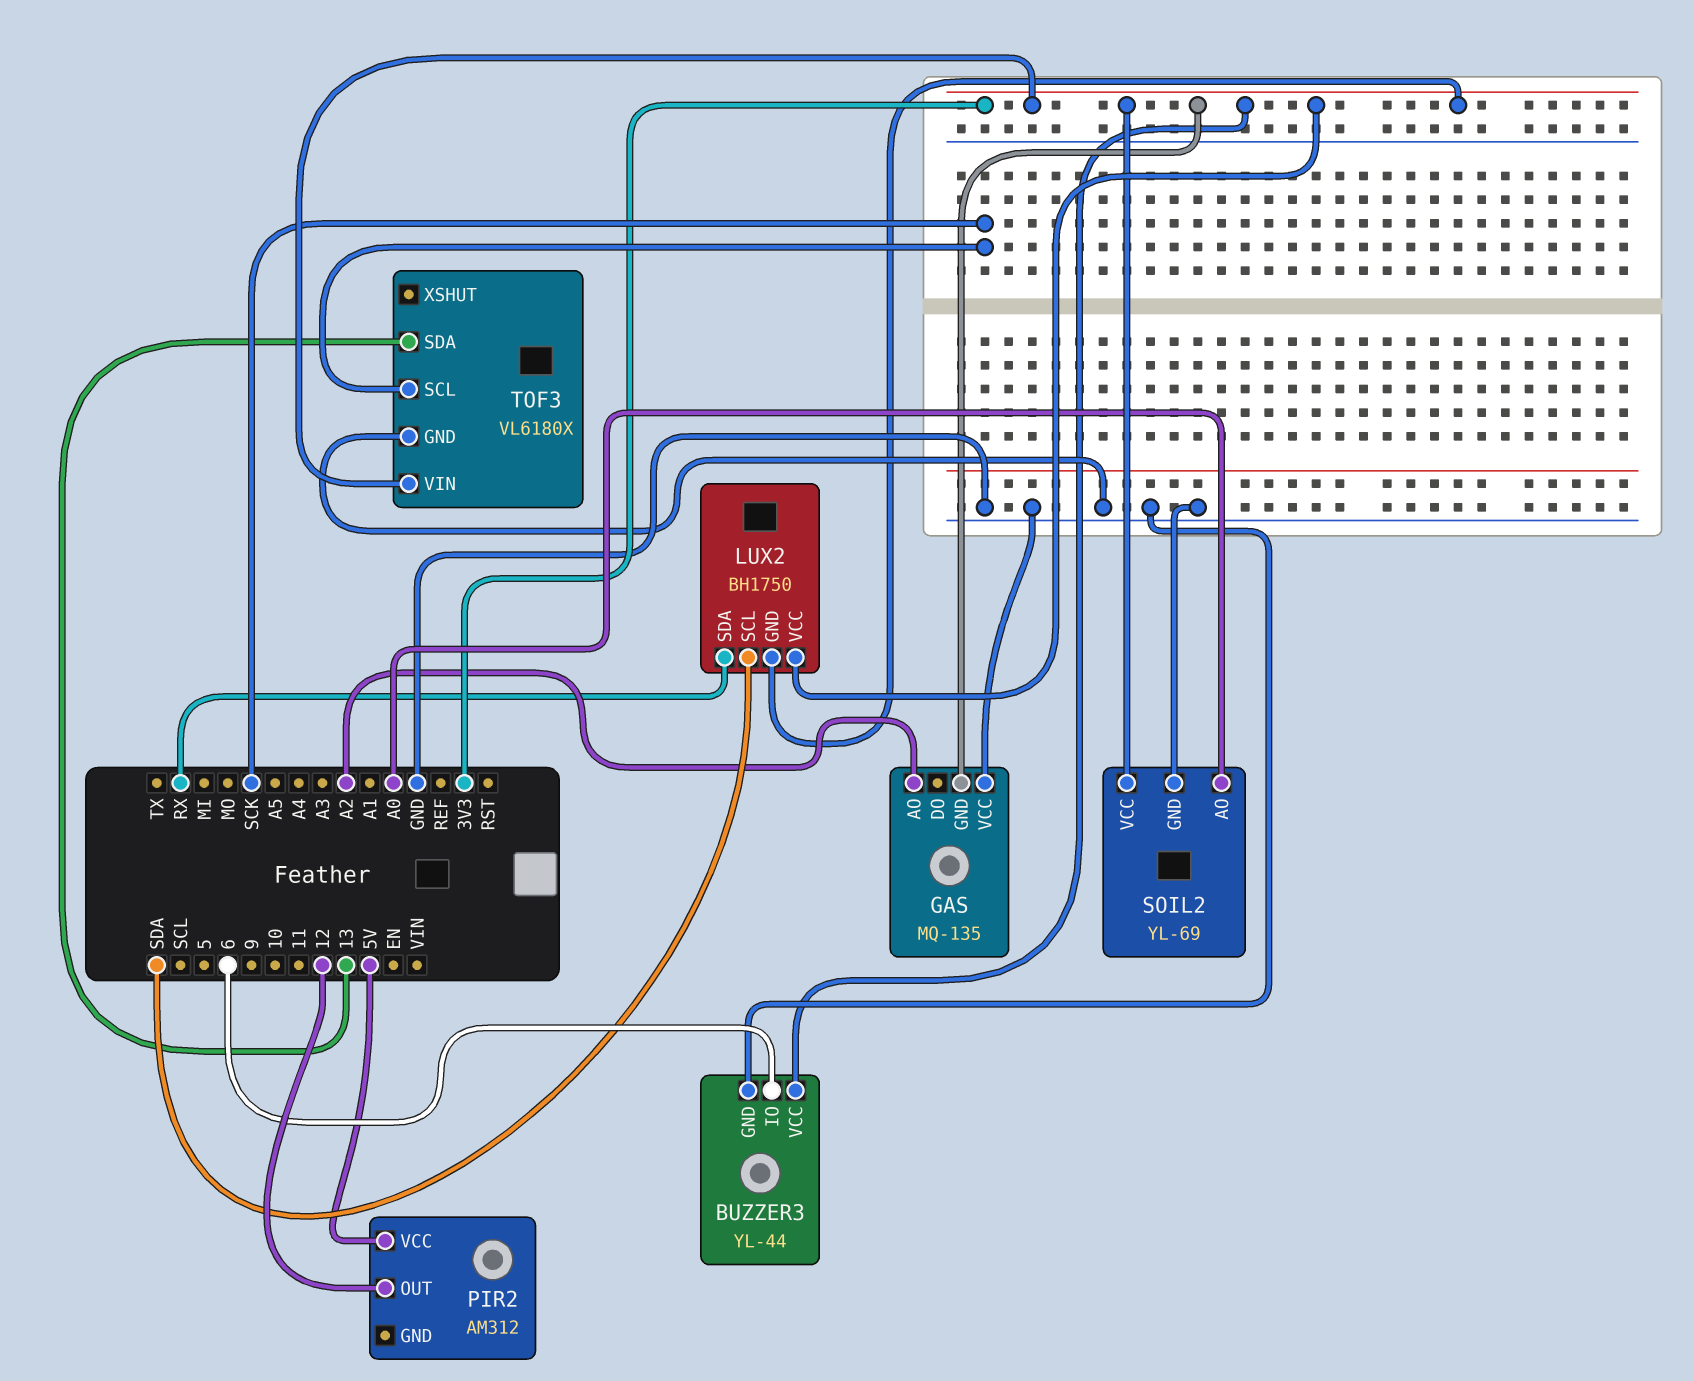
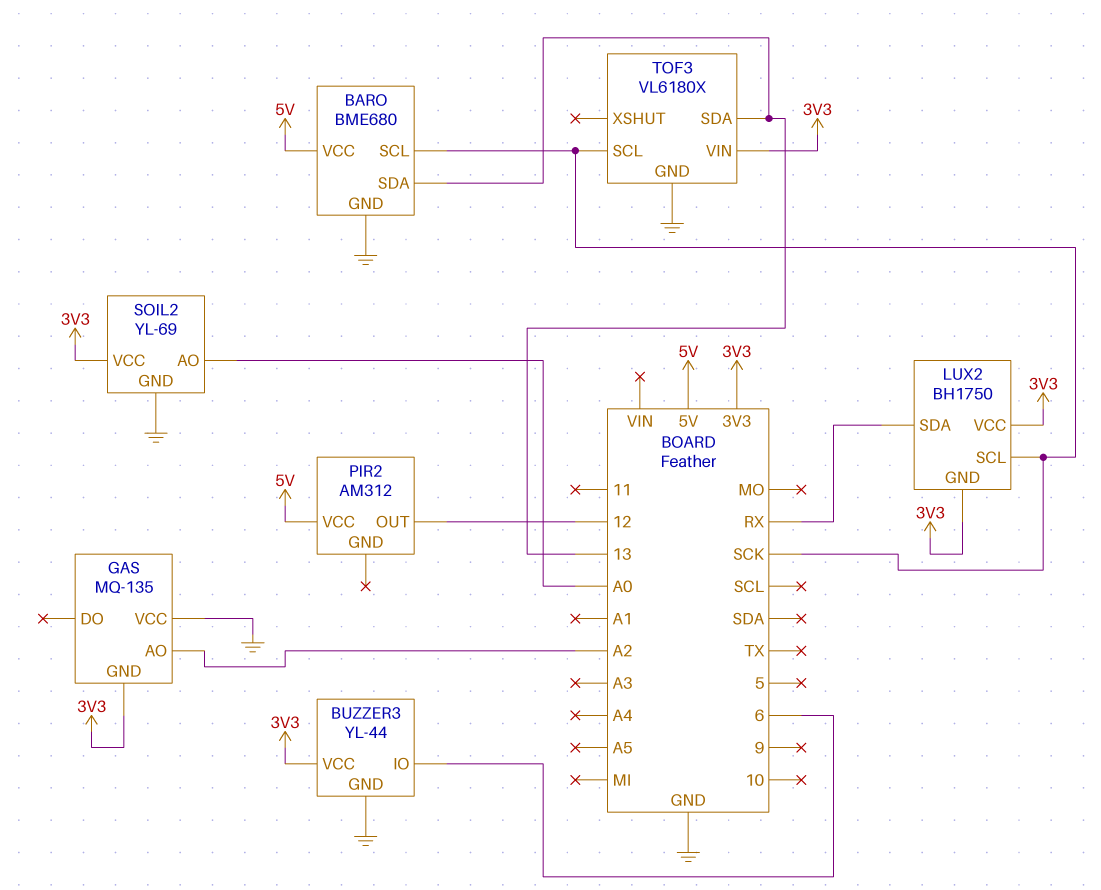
BARO: none -> BME680
BARO pin GND: none -> GND
BARO pin SCL: none -> SCK
BARO pin SDA: none -> 13
BARO pin VCC: none -> 5V
LUX2 pin SCL: SDA -> SCK

